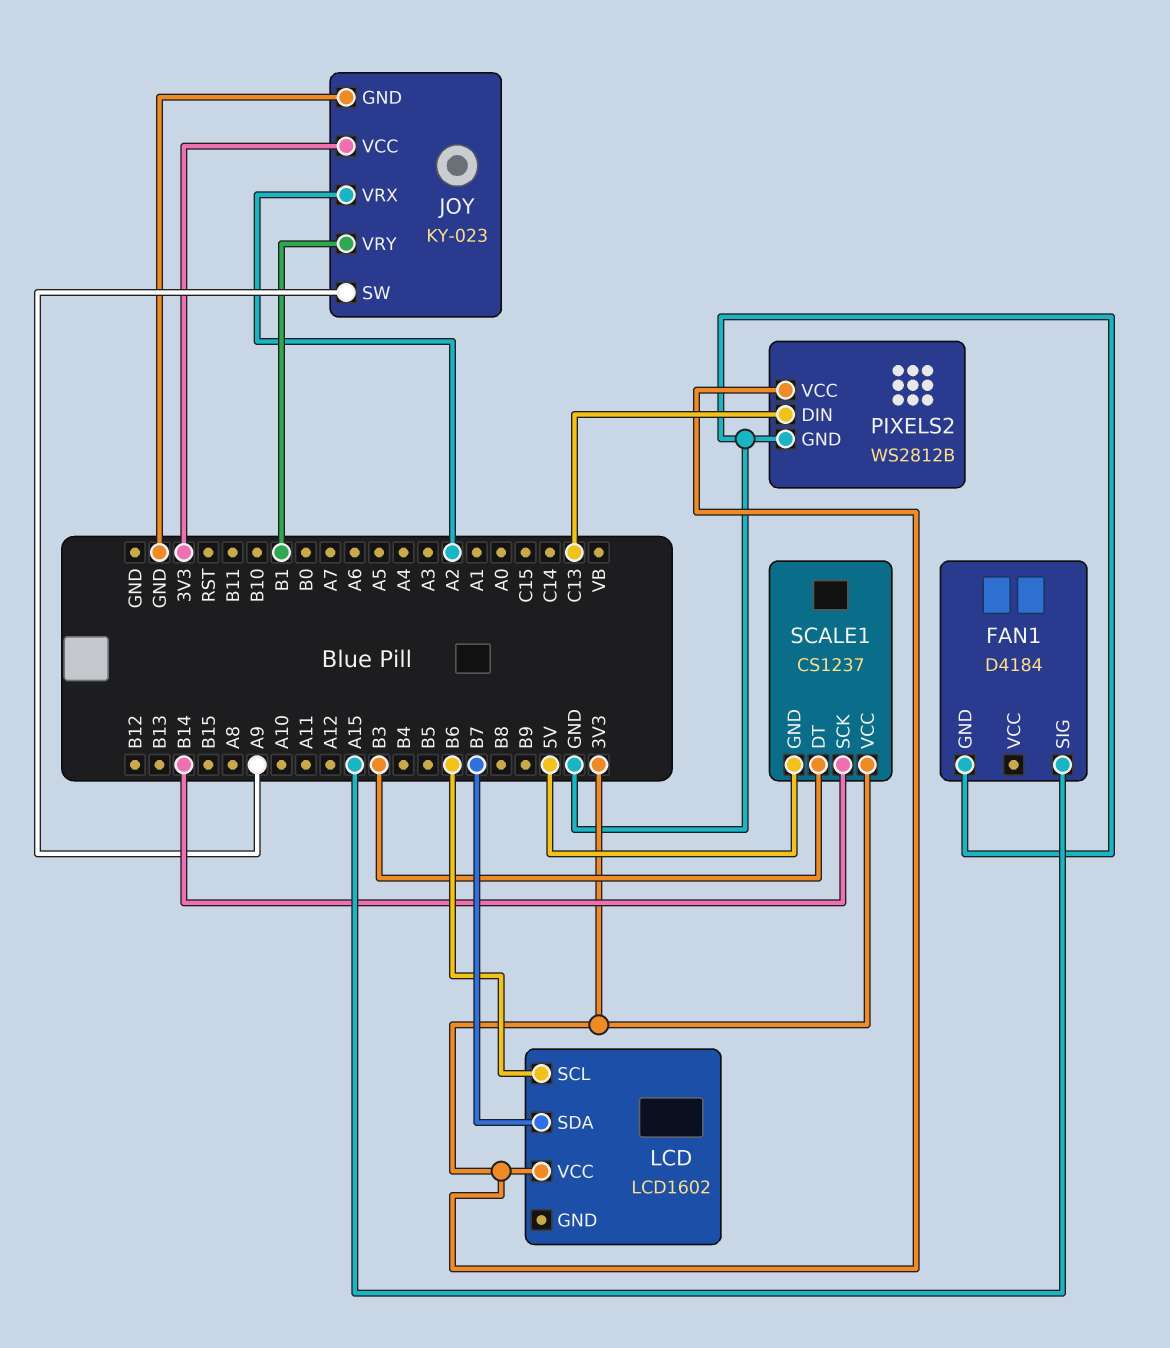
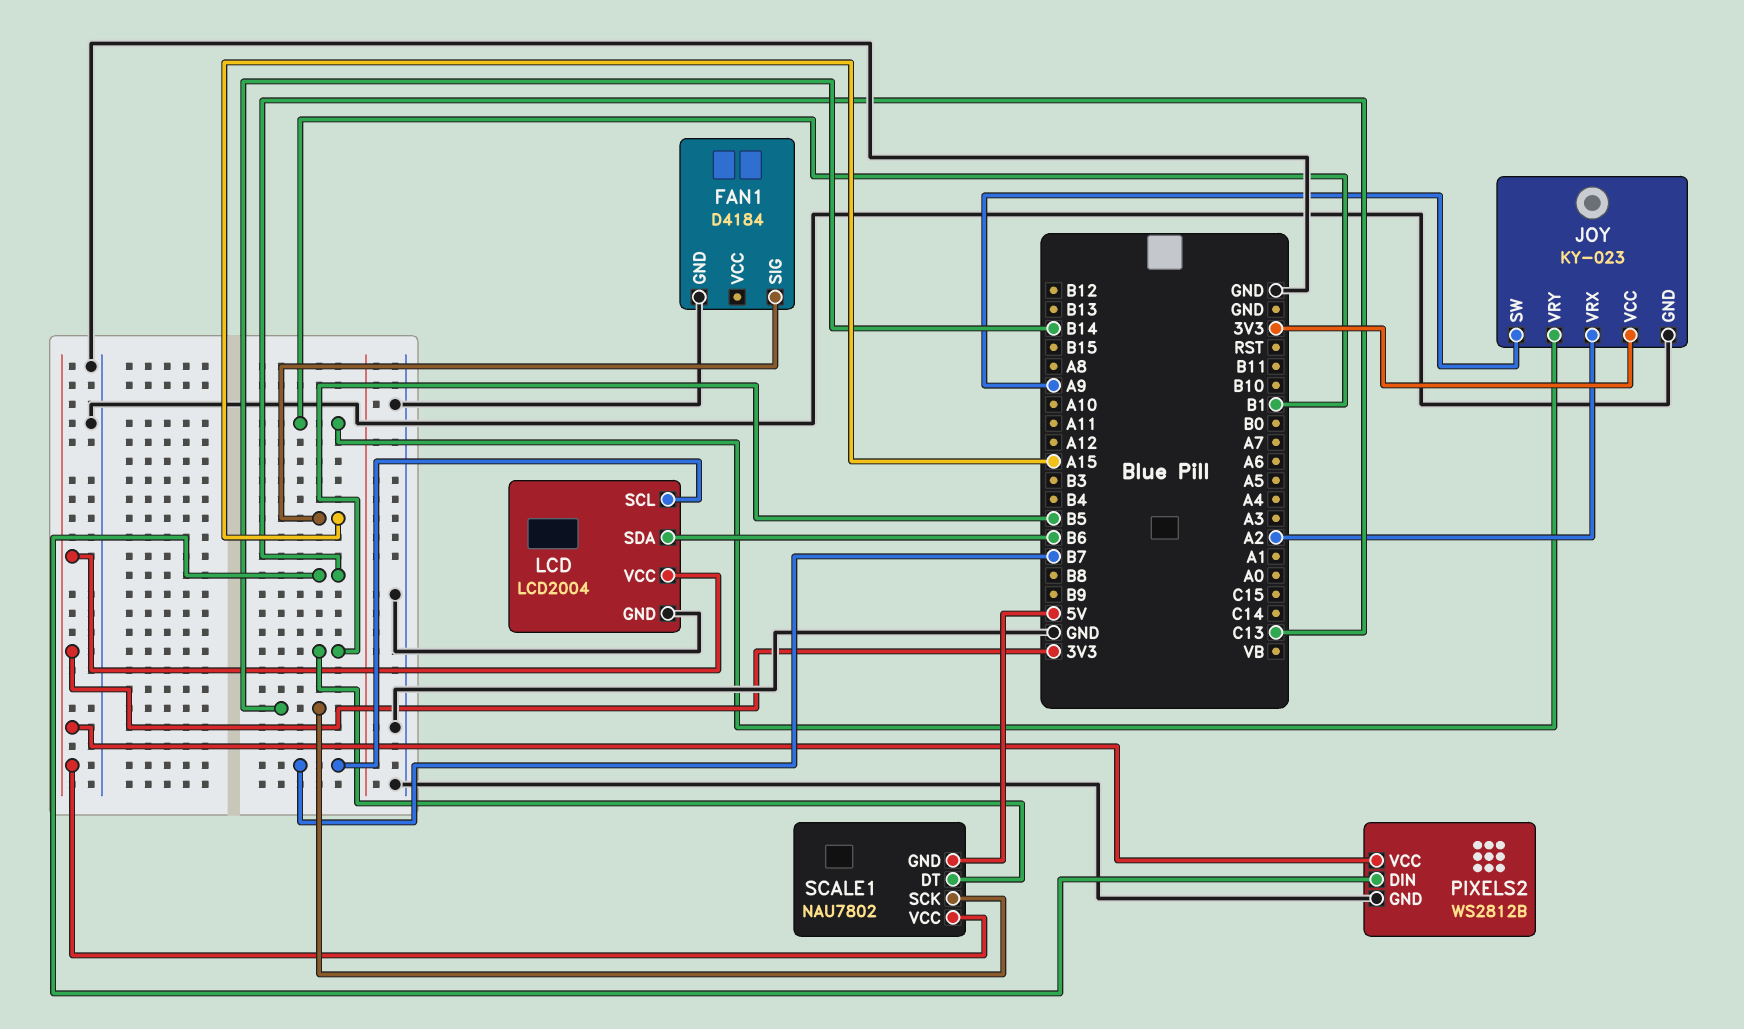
LCD: LCD1602 -> LCD2004
LCD pin GND: none -> GND
LCD pin SCL: B6 -> B7
LCD pin SDA: B7 -> B6
SCALE1: CS1237 -> NAU7802
SCALE1 pin DT: B3 -> B5

